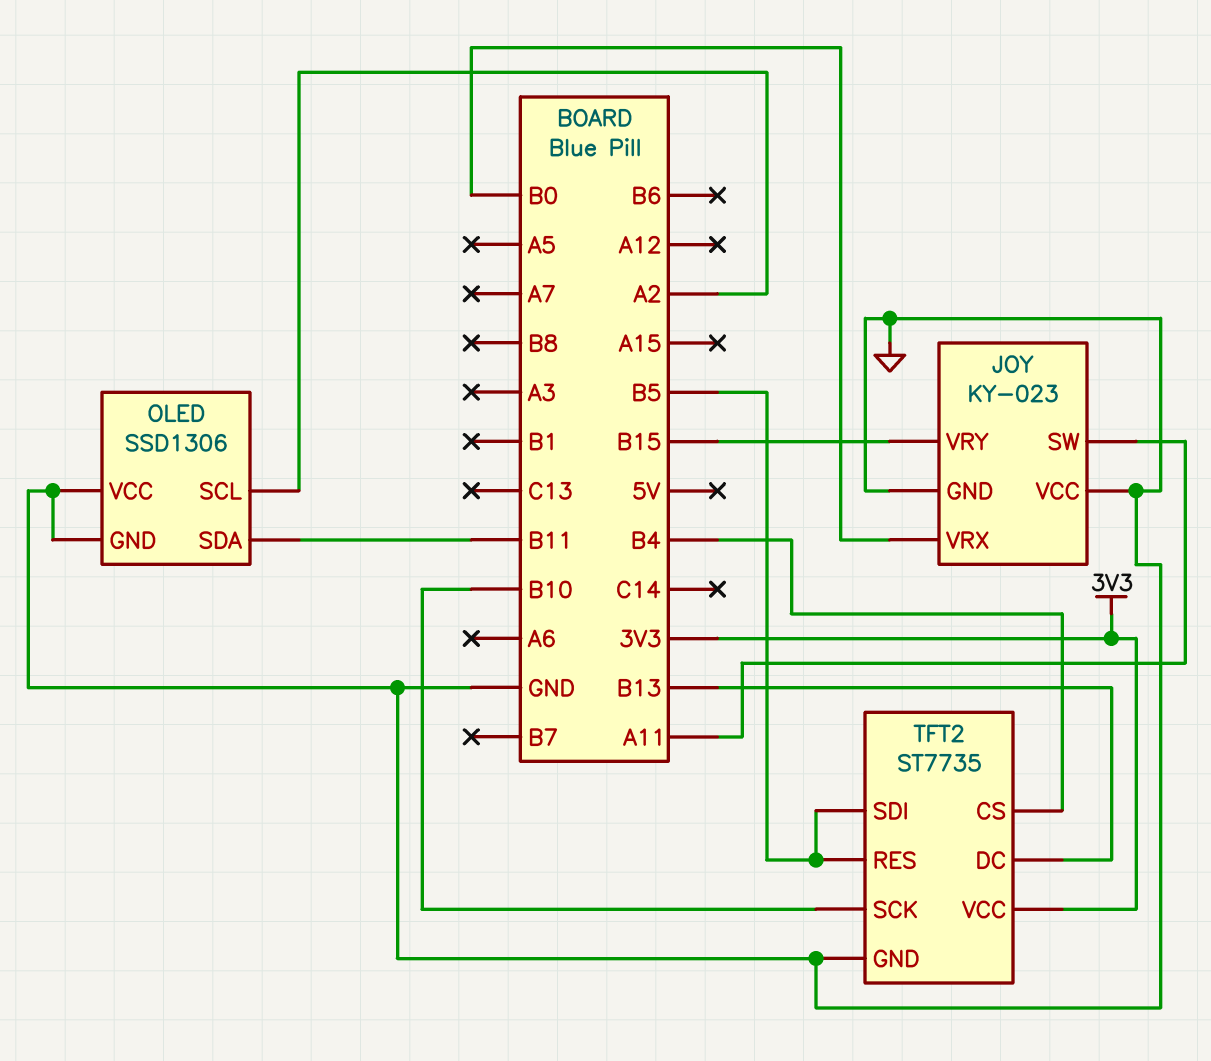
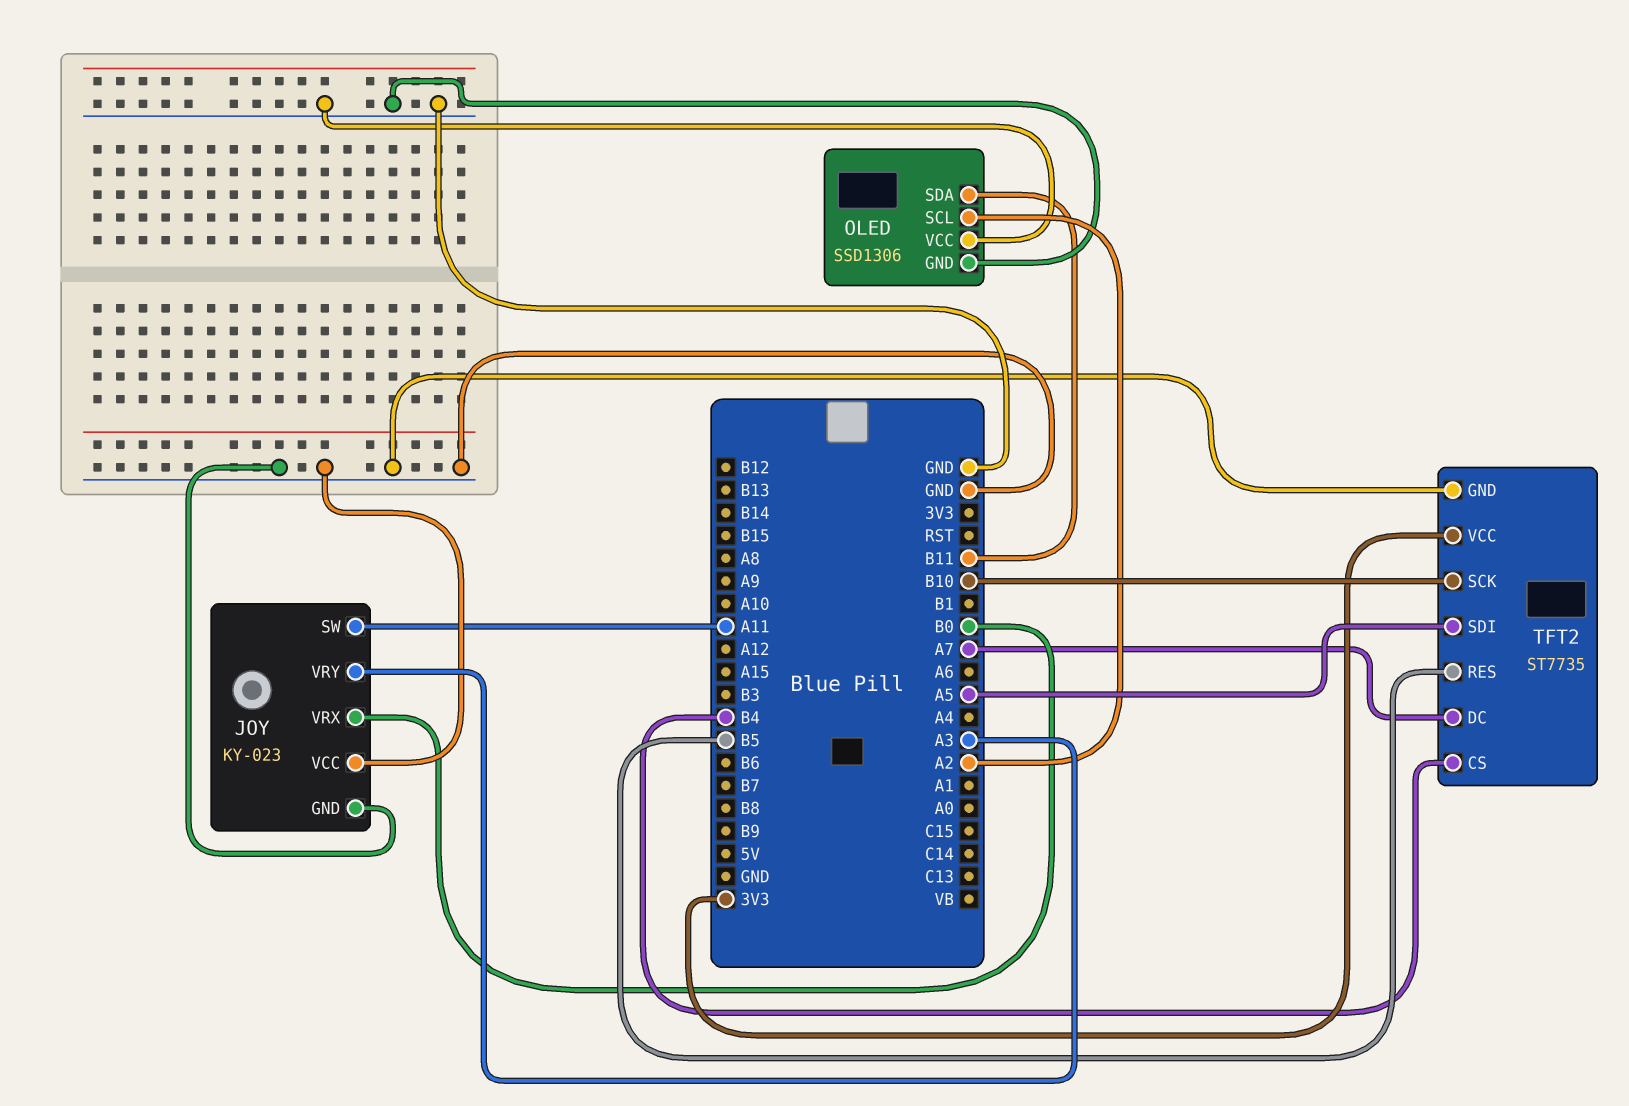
JOY pin VRY: B15 -> A3
TFT2 pin DC: B13 -> A7
TFT2 pin SDI: B5 -> A5

